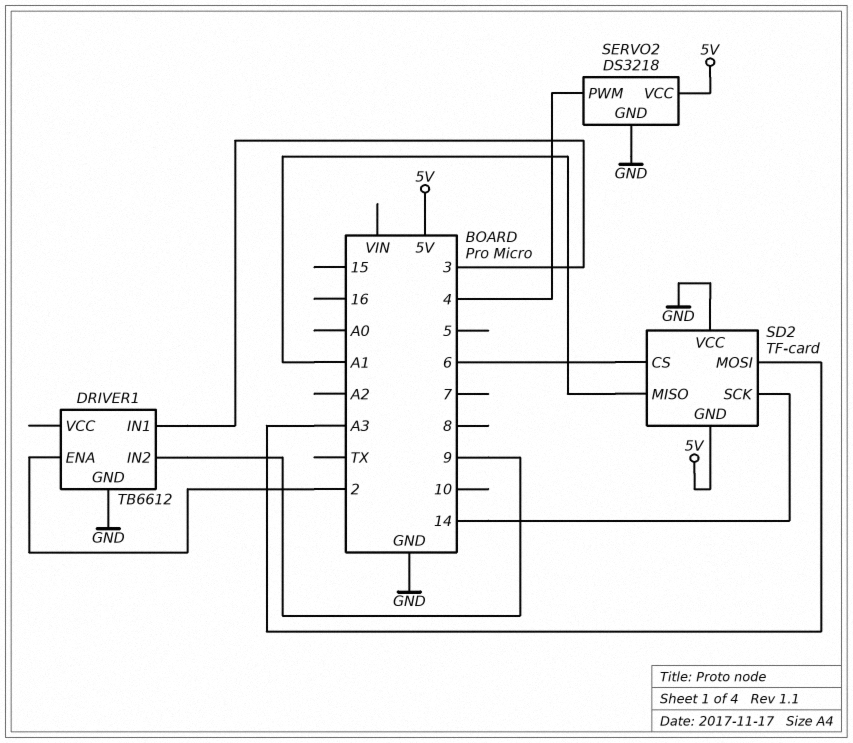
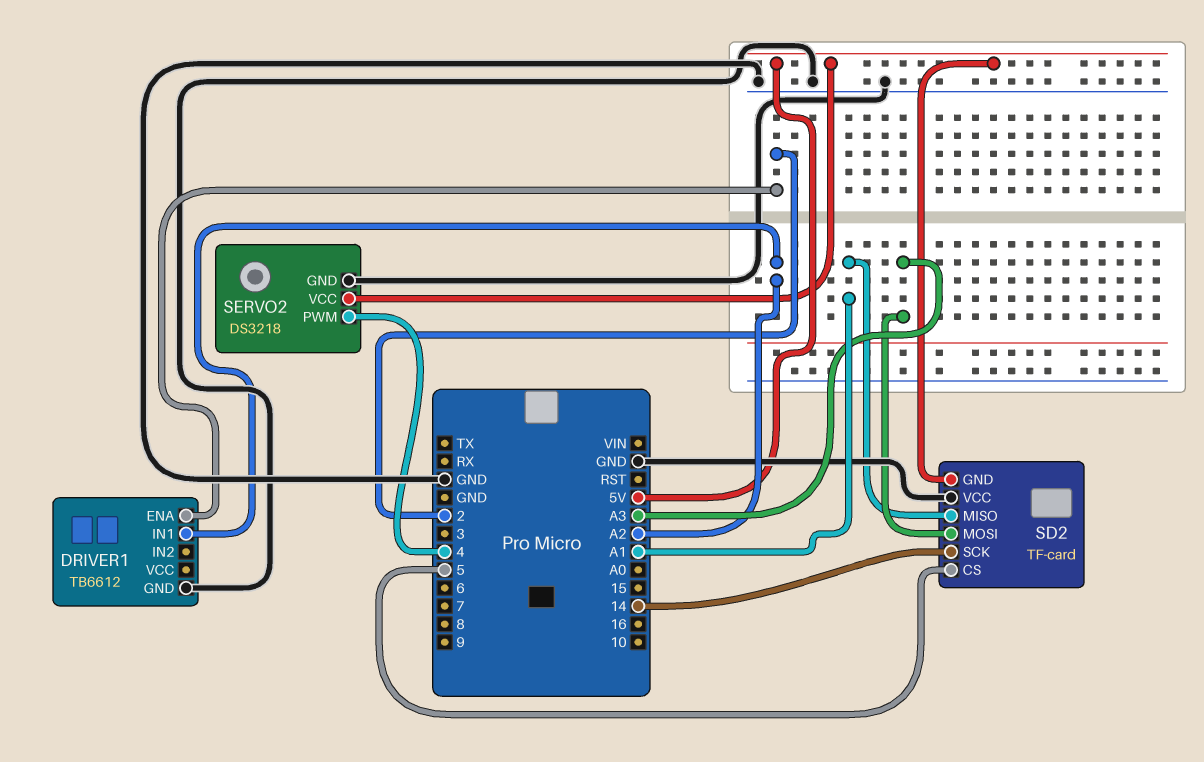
DRIVER1 pin IN1: 3 -> A2
DRIVER1 pin IN2: 9 -> none
SD2 pin CS: 6 -> 5

